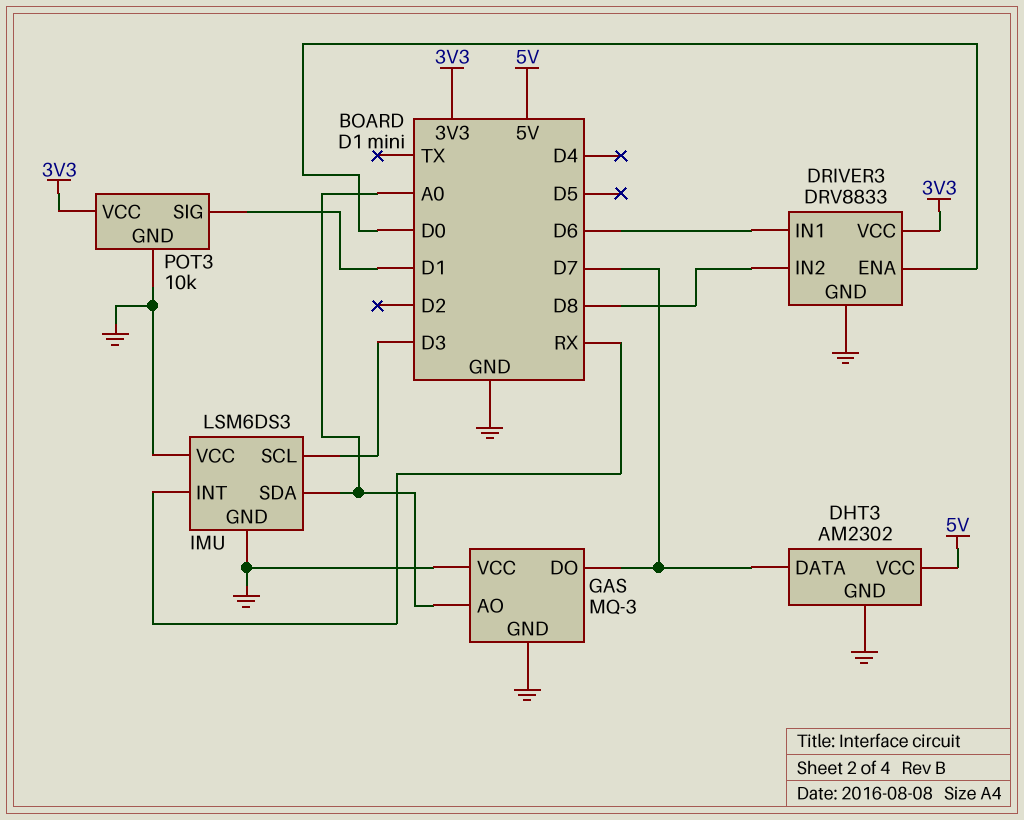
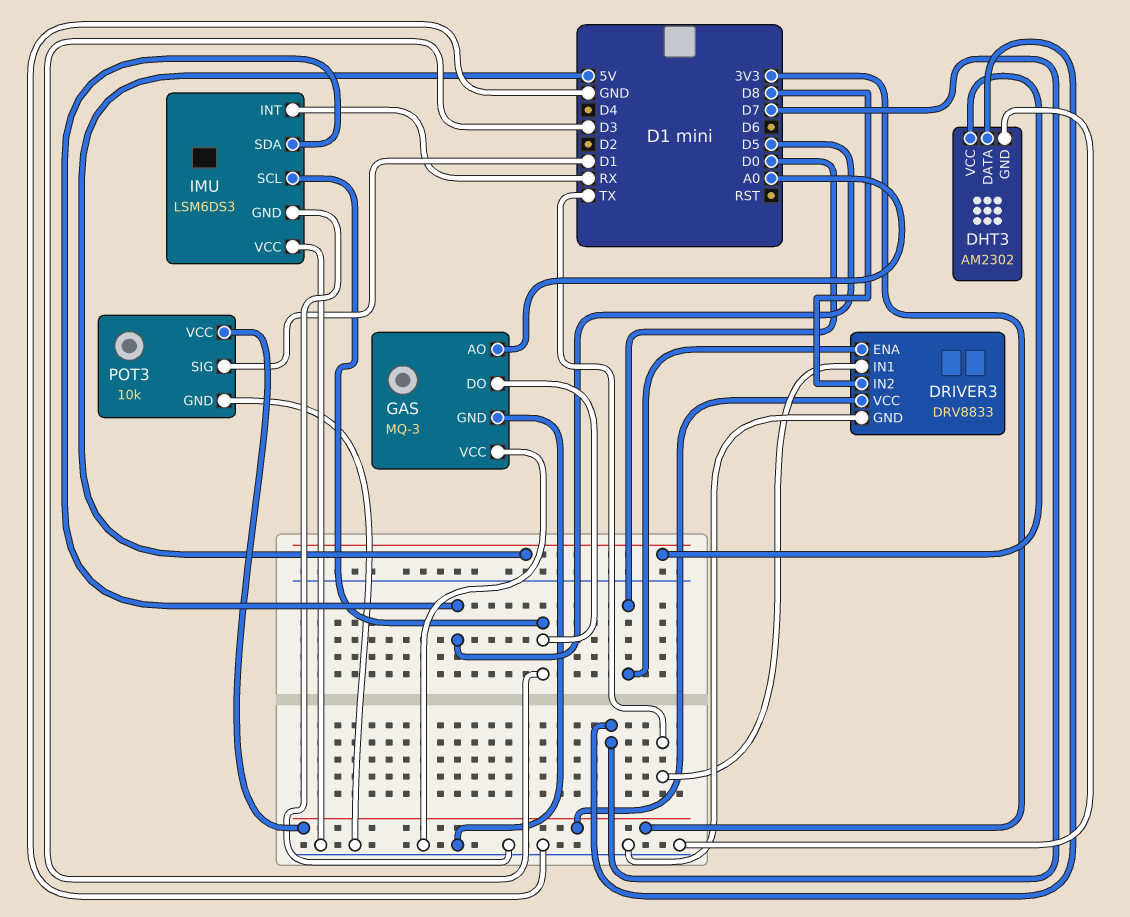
DRIVER3 pin IN1: D6 -> TX
GAS pin DO: D7 -> D3
IMU pin SDA: A0 -> D5

